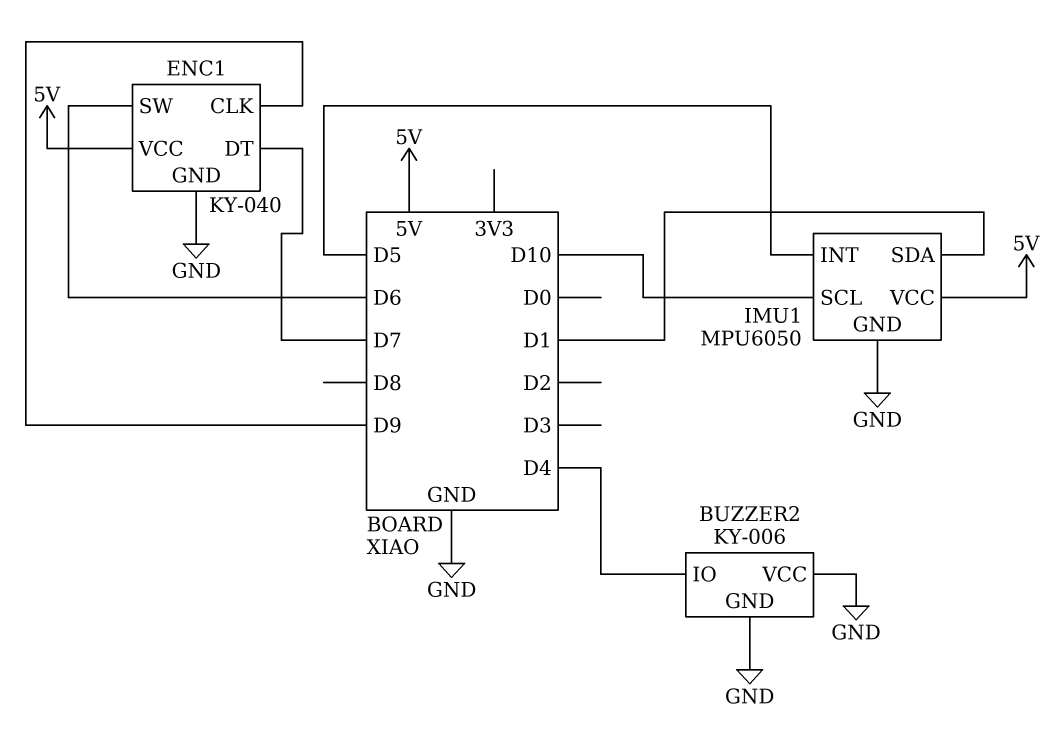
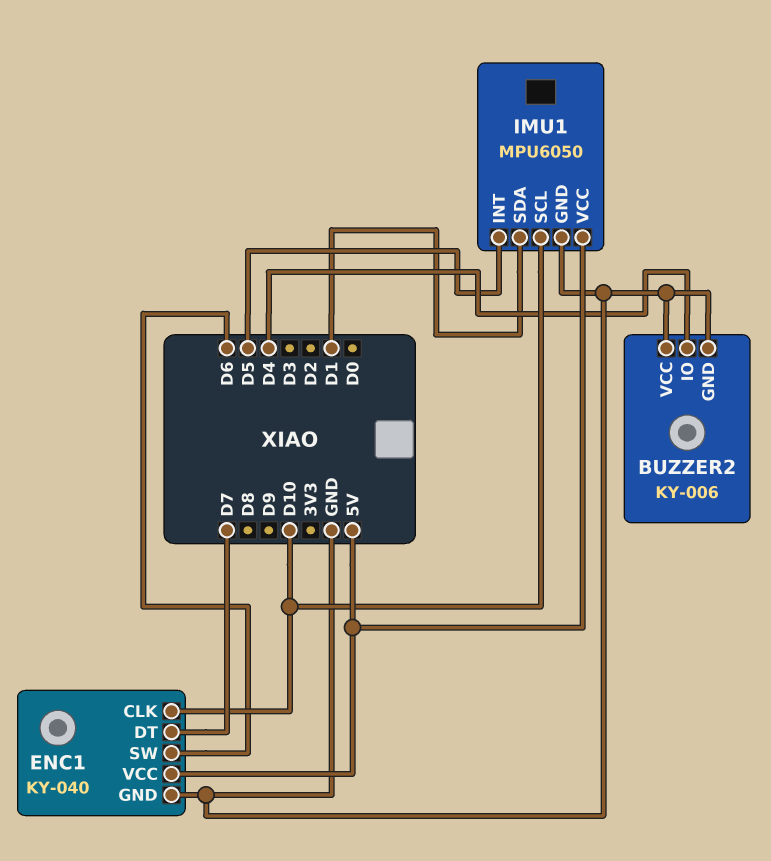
ENC1 pin CLK: D9 -> D10

